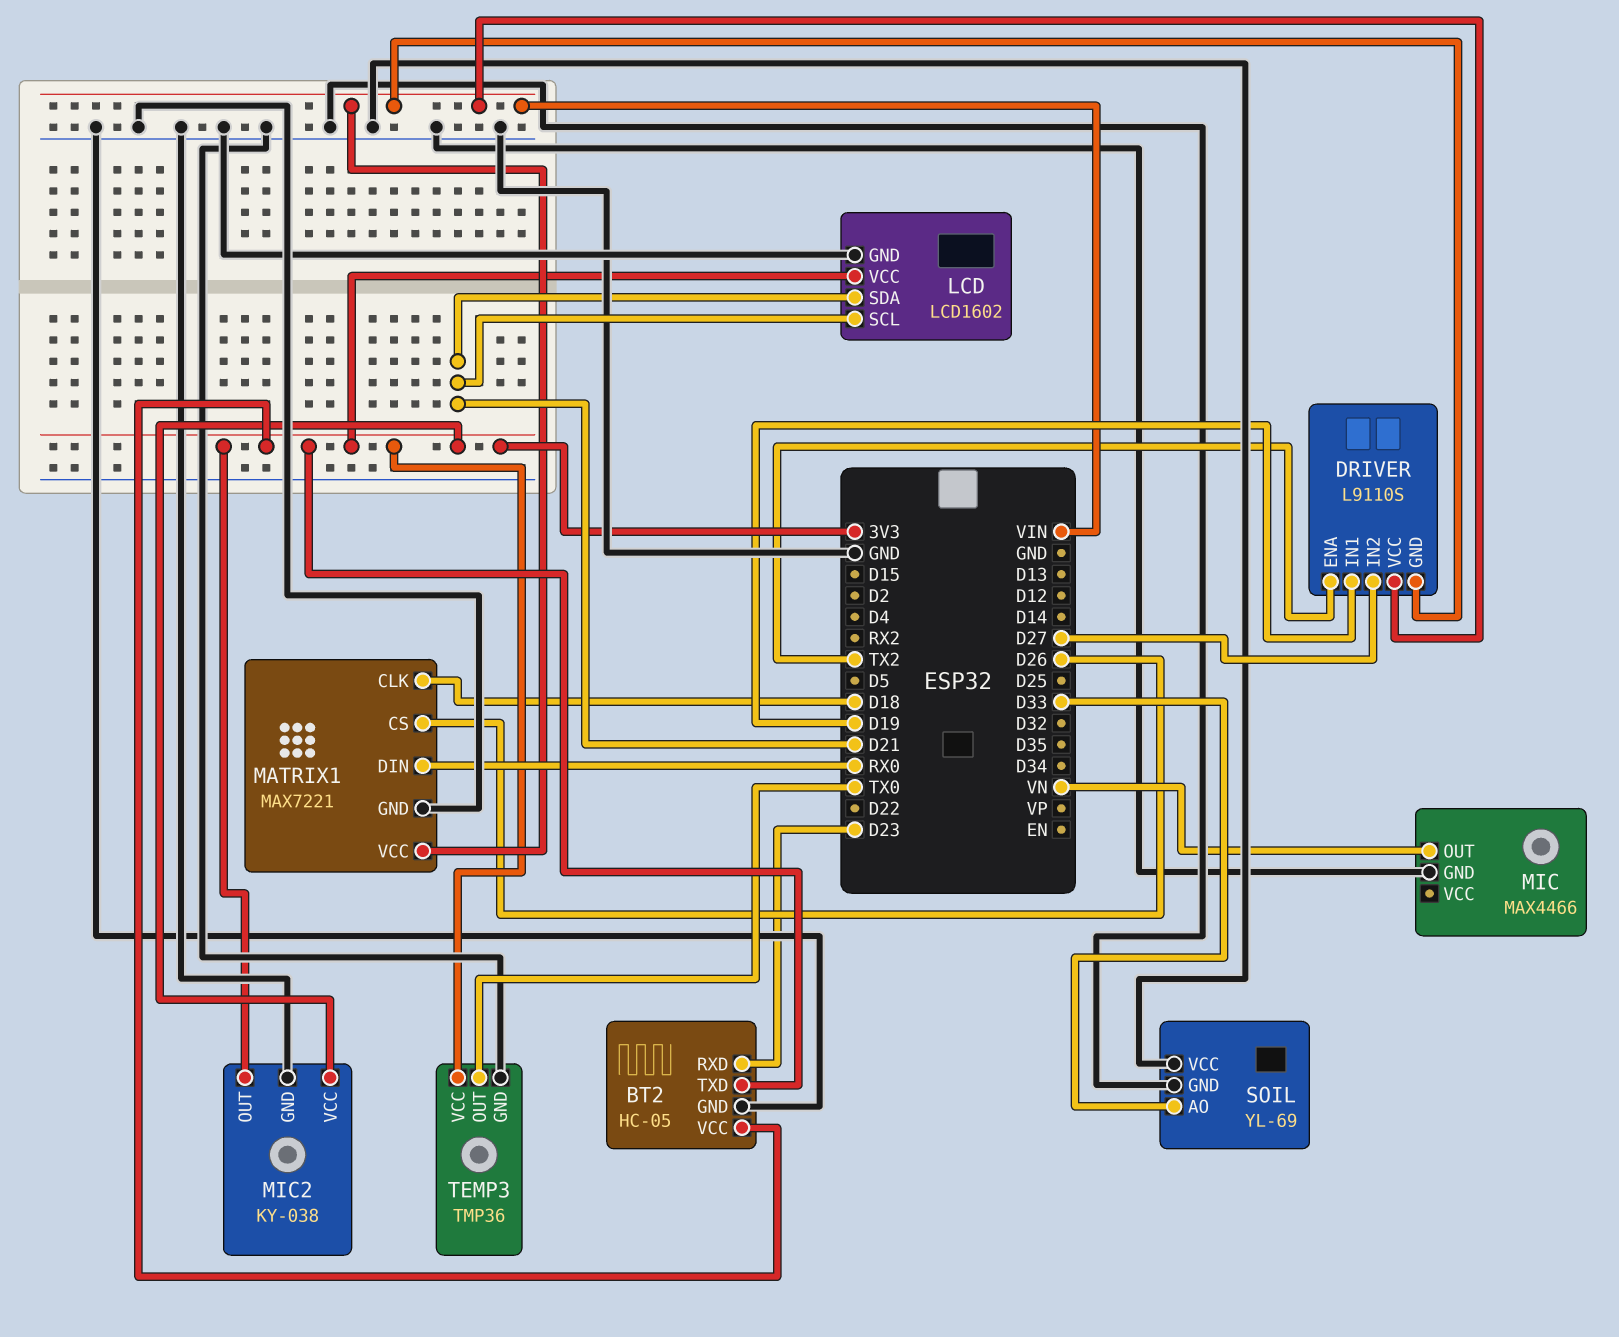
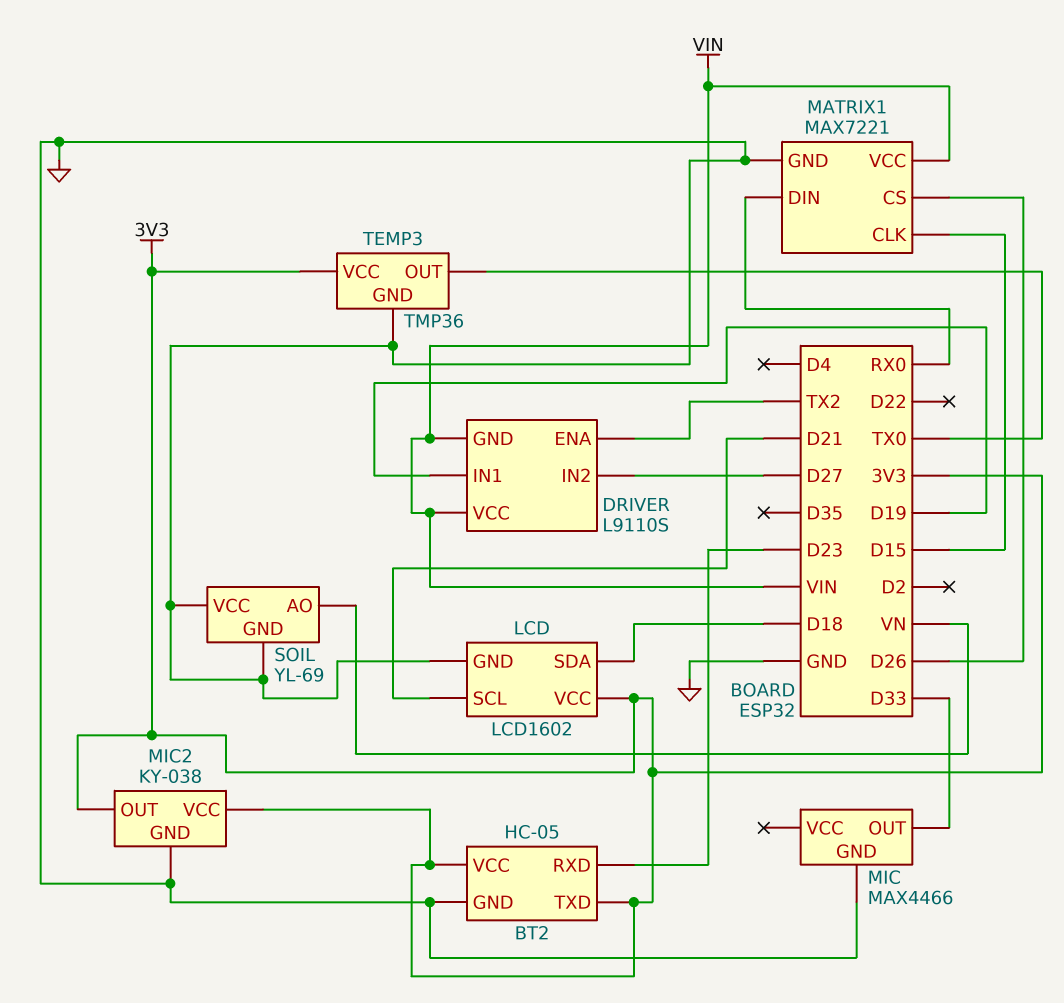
LCD pin SDA: D21 -> D18
MATRIX1 pin CLK: D18 -> D15
MIC pin OUT: VN -> D33
SOIL pin AO: D33 -> VN

